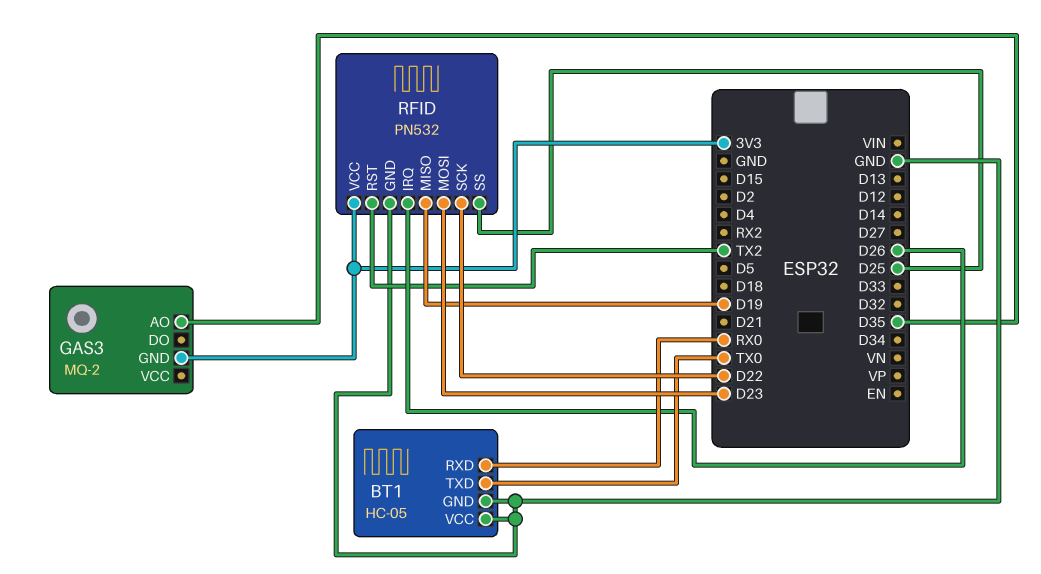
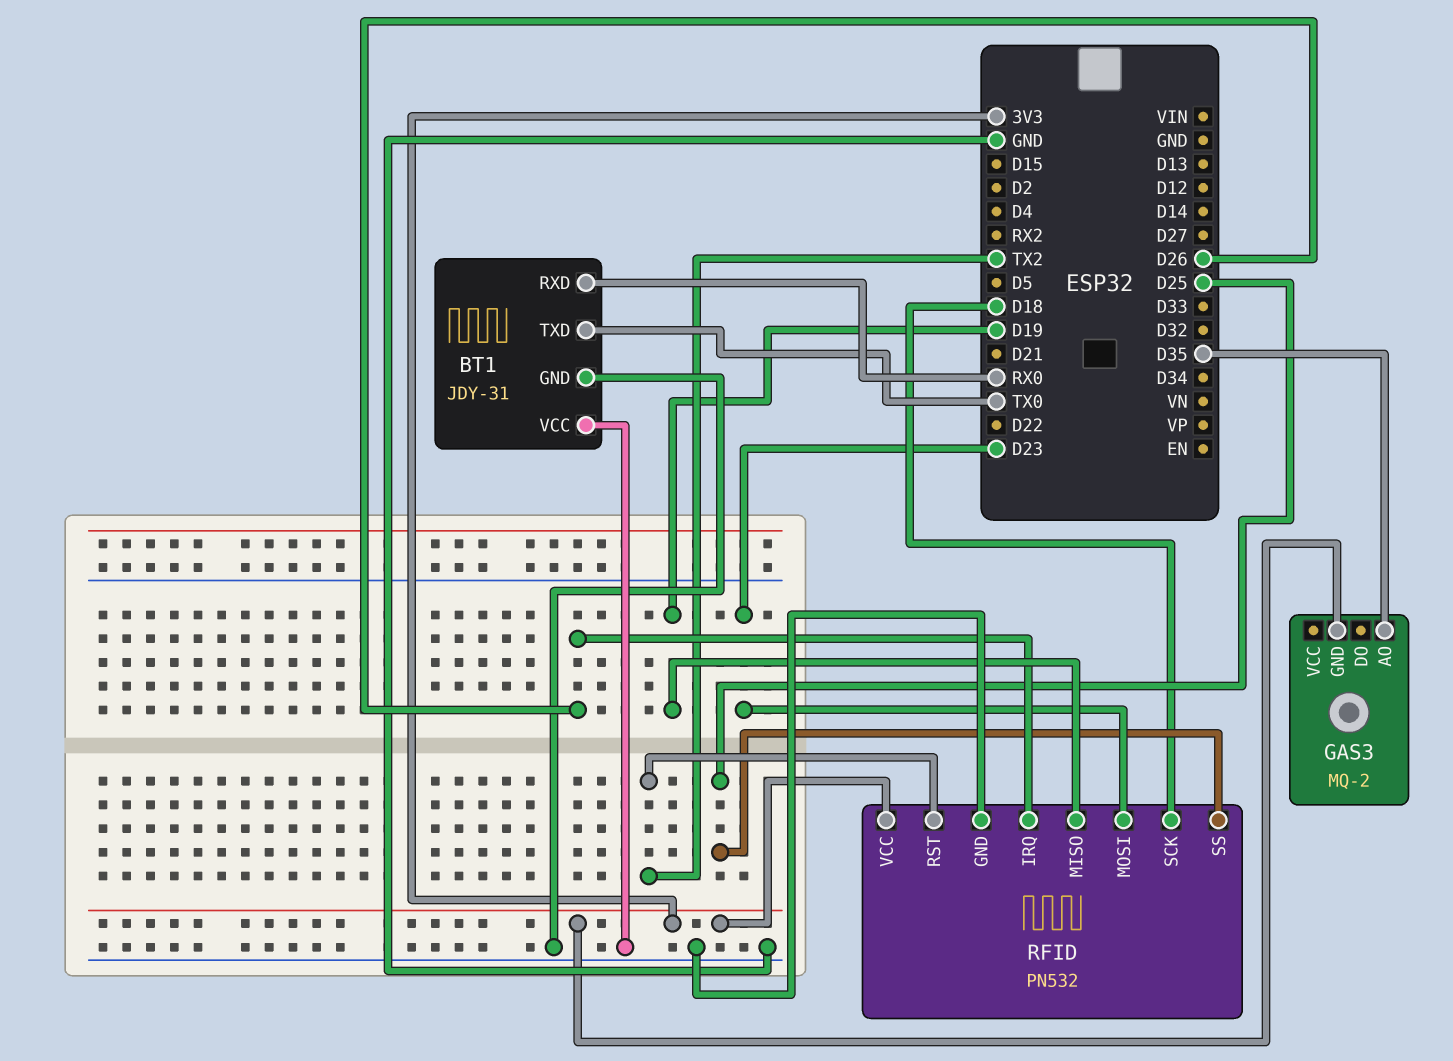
BT1: HC-05 -> JDY-31
RFID pin SCK: D22 -> D18

